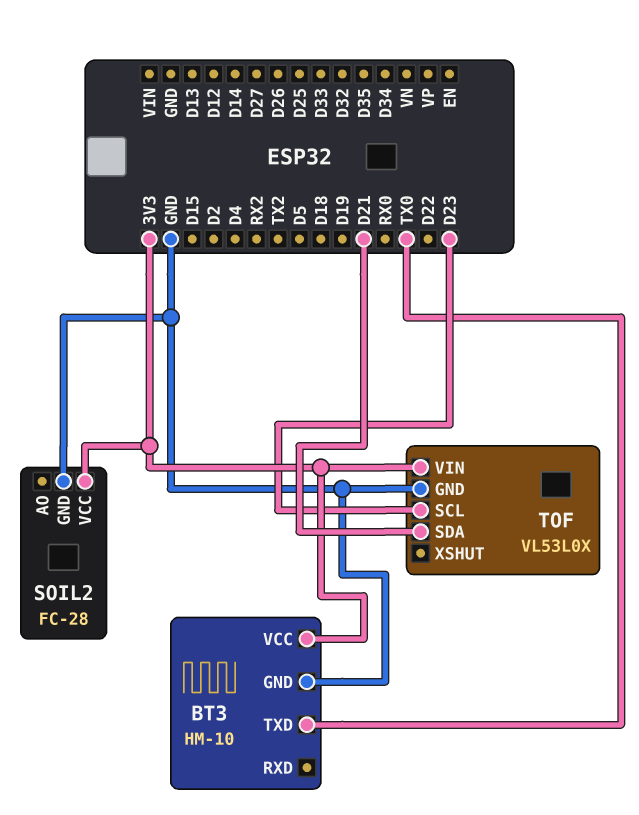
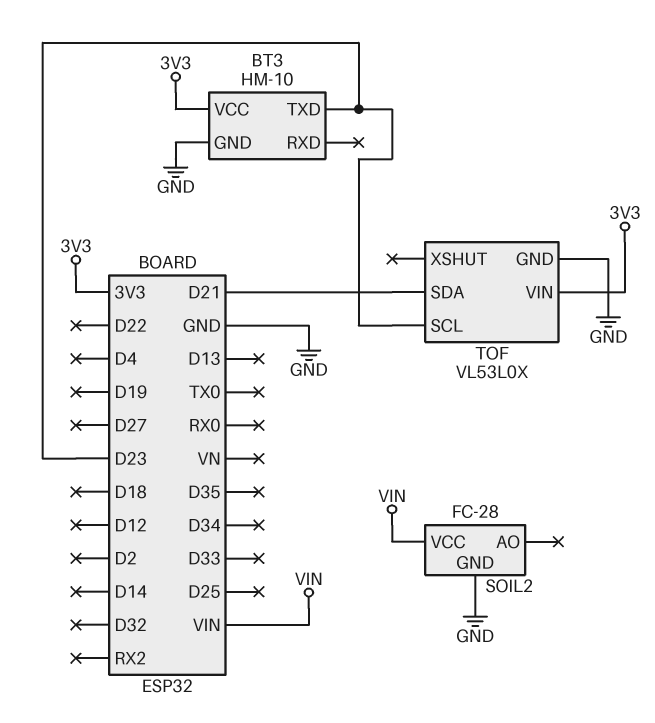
BT3 pin TXD: TX0 -> D23
SOIL2 pin VCC: 3V3 -> VIN

